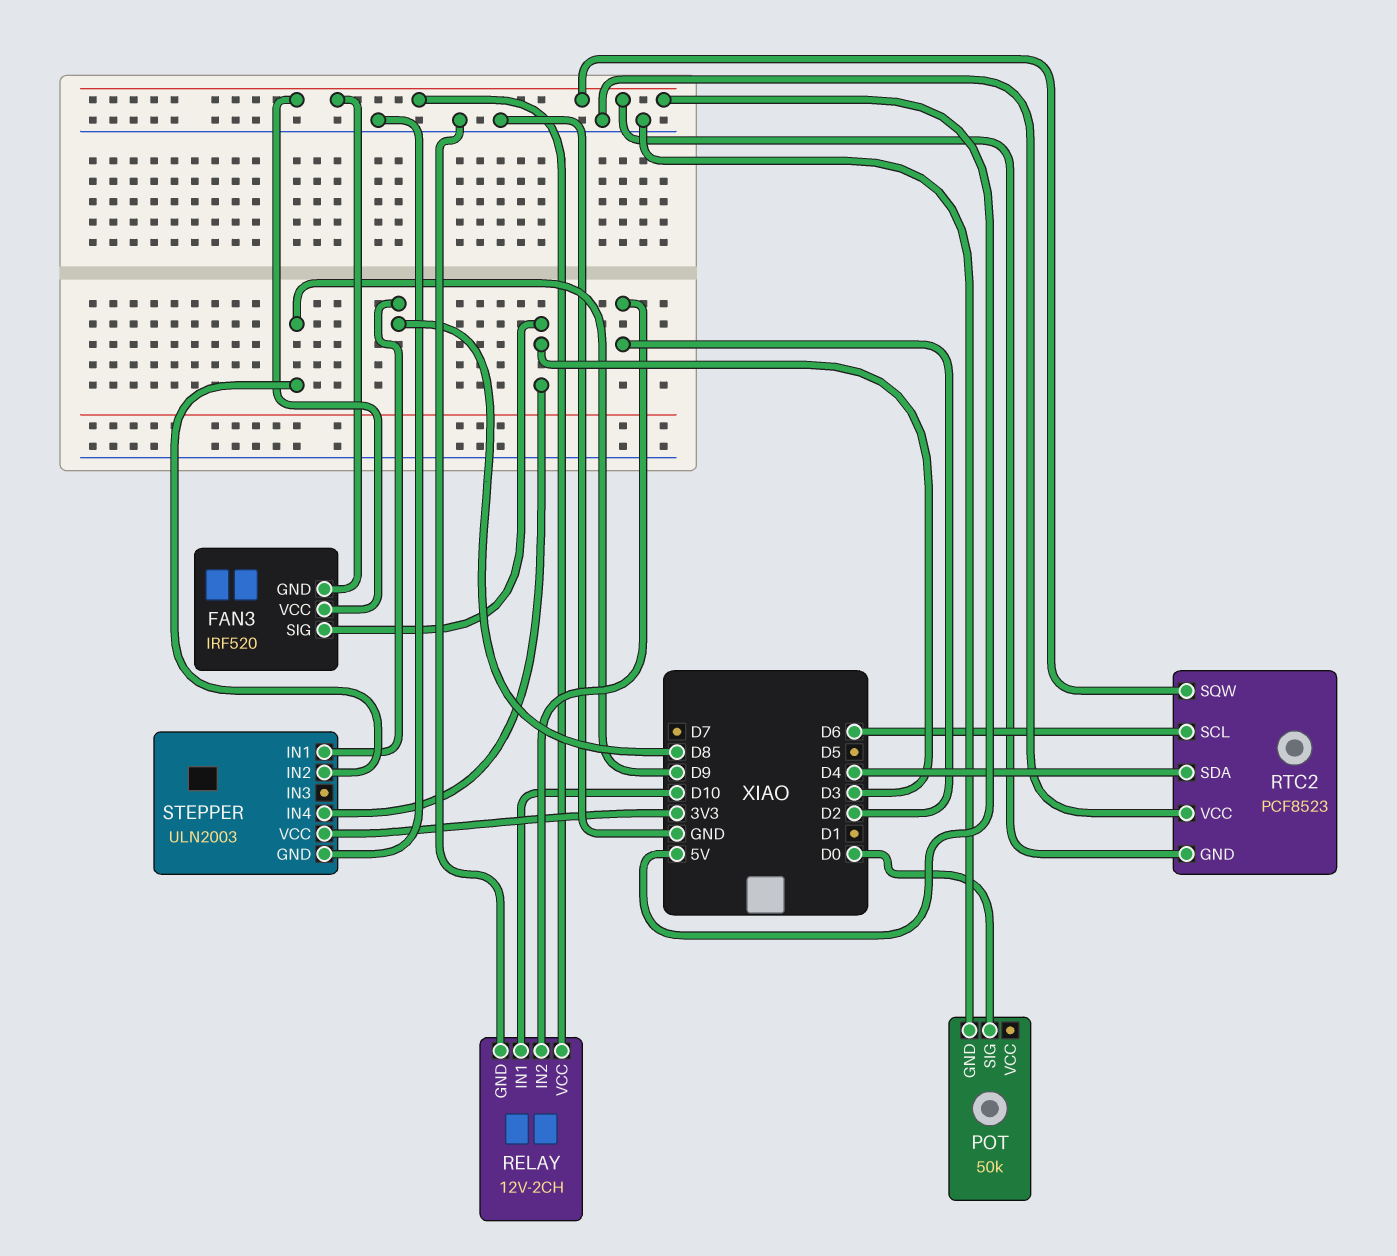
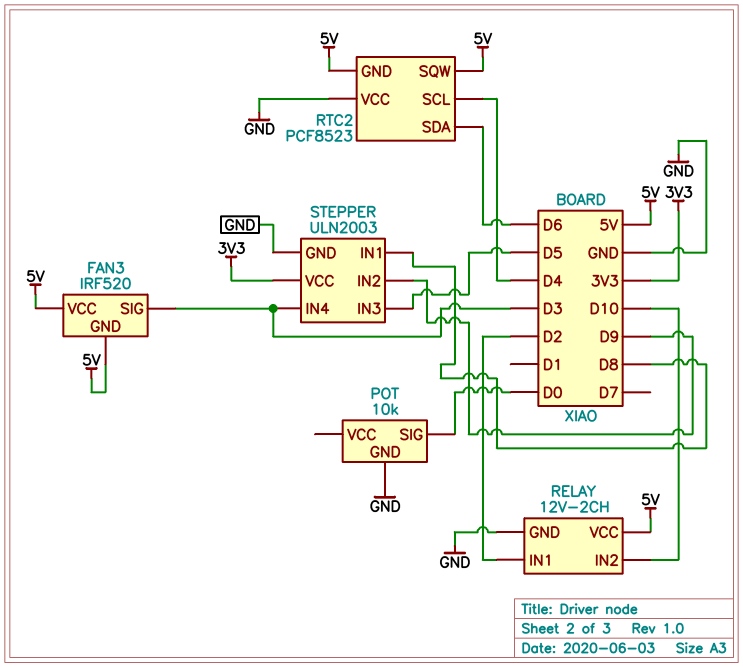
POT: 50k -> 10k
RELAY pin IN1: D10 -> D2
RELAY pin IN2: D2 -> D10
RTC2 pin SCL: D6 -> D4
RTC2 pin SDA: D4 -> D6
STEPPER pin IN3: none -> D5

